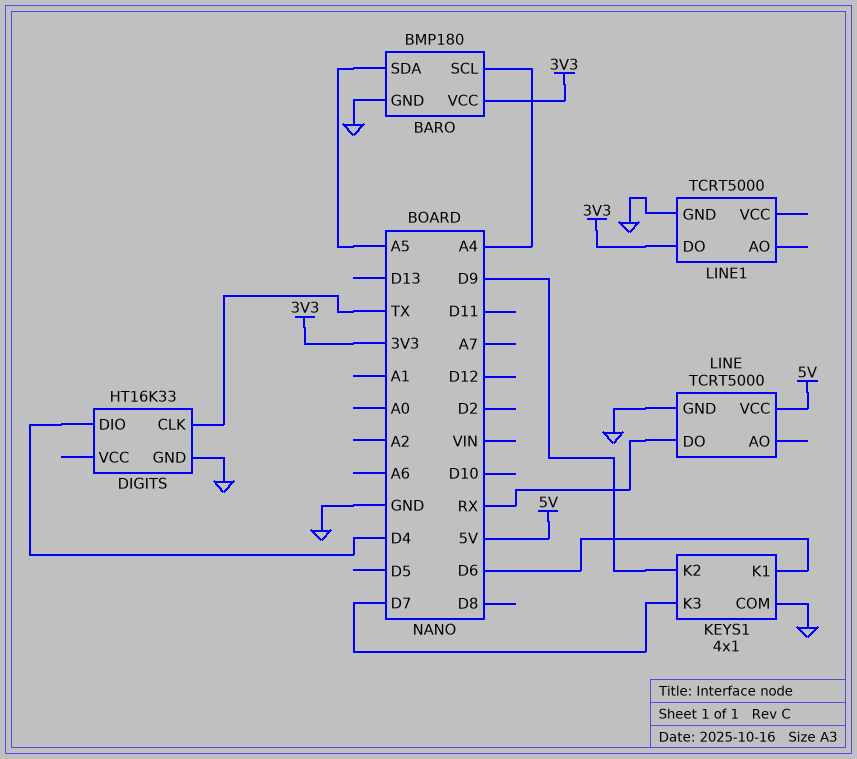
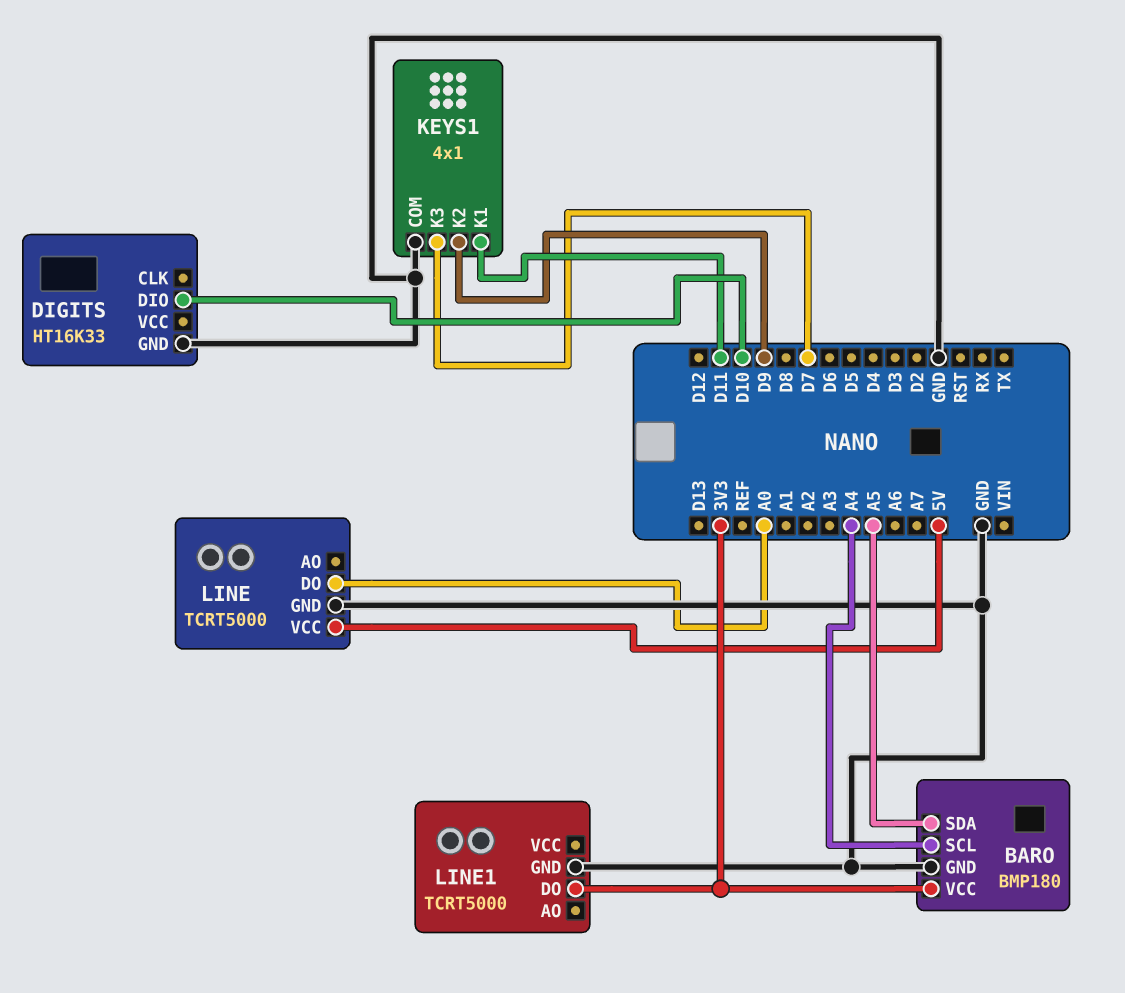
DIGITS pin CLK: TX -> none
DIGITS pin DIO: D4 -> D10
KEYS1 pin K1: D6 -> D11
LINE pin DO: RX -> A0

